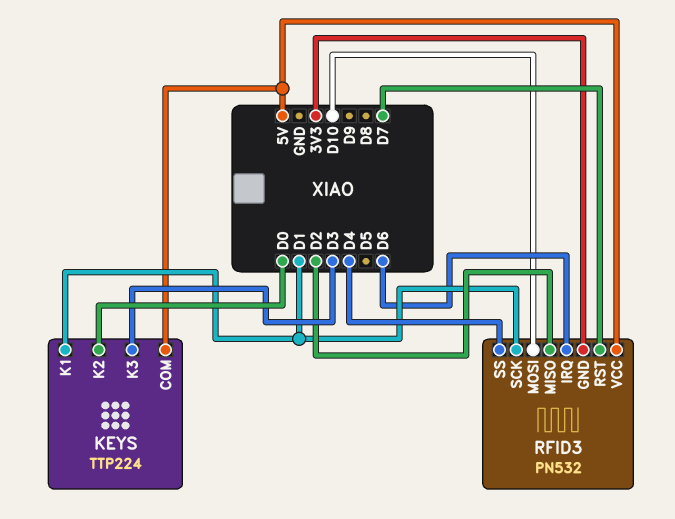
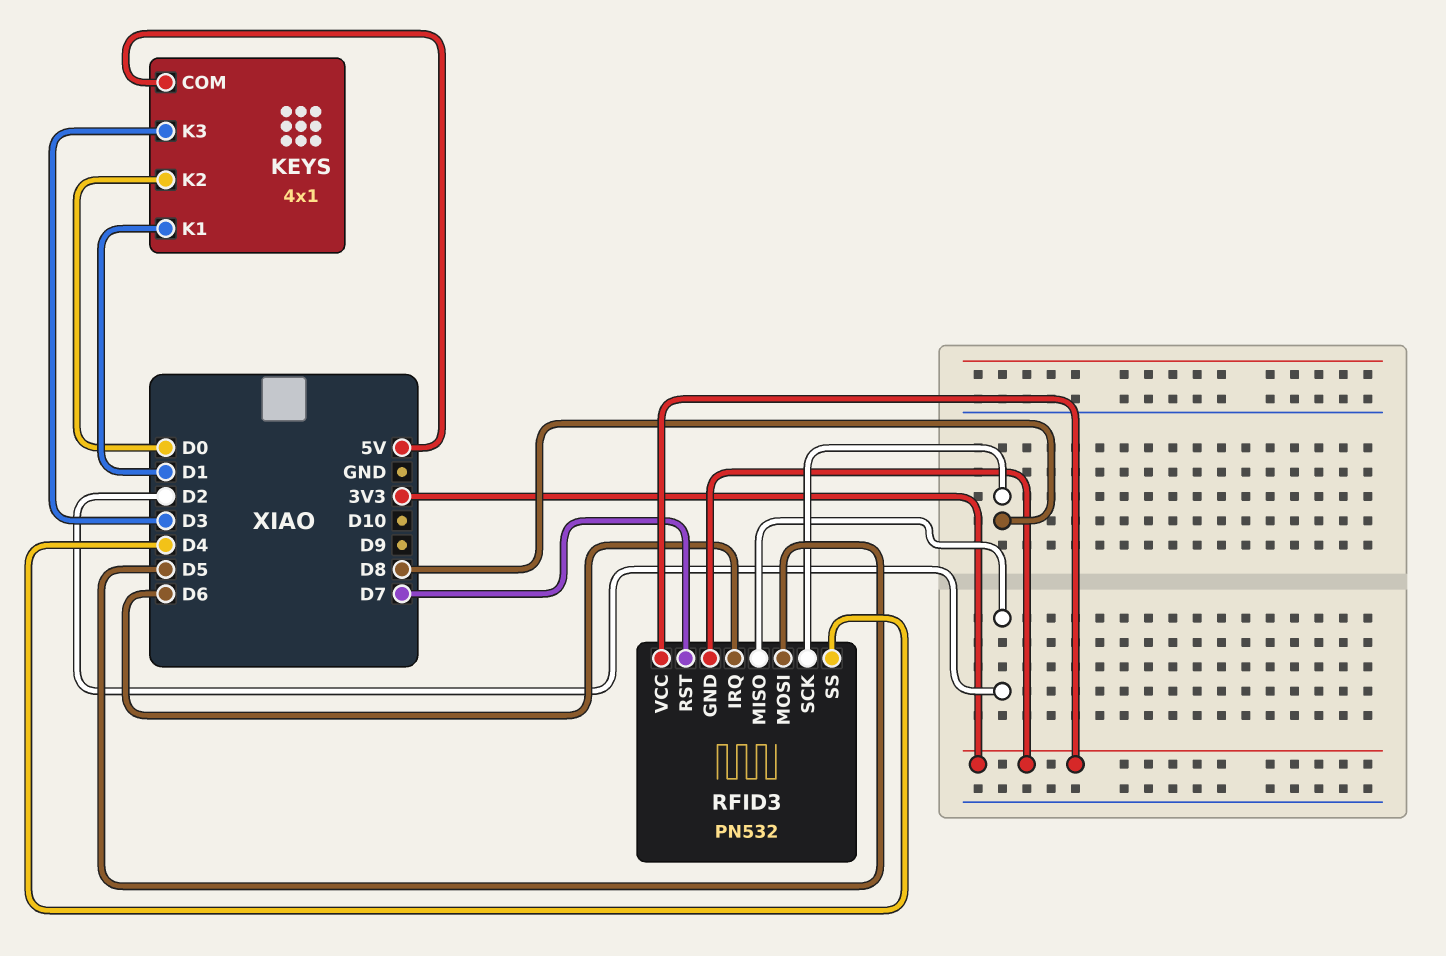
KEYS: TTP224 -> 4x1
RFID3 pin MOSI: D10 -> D5
RFID3 pin SCK: D1 -> D8
RFID3 pin VCC: 5V -> 3V3

